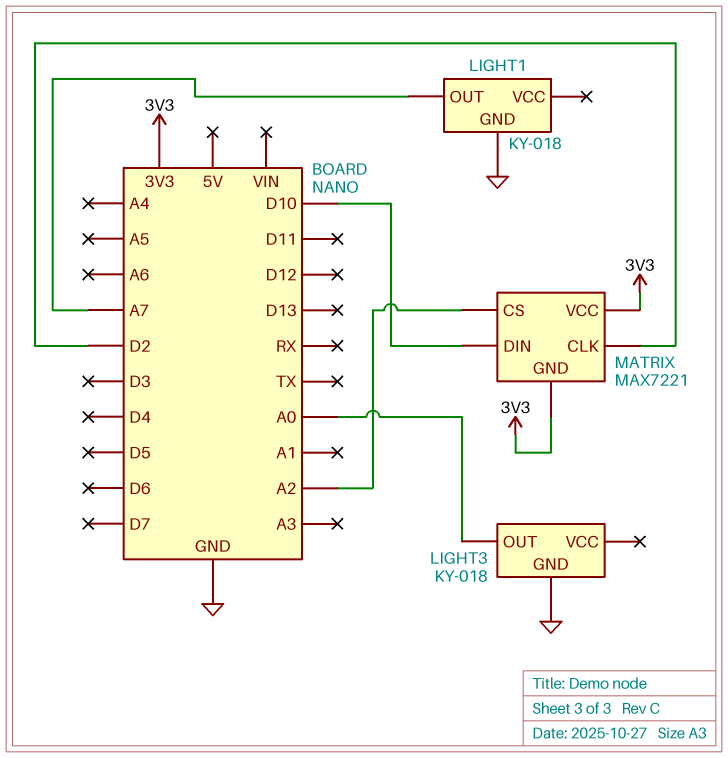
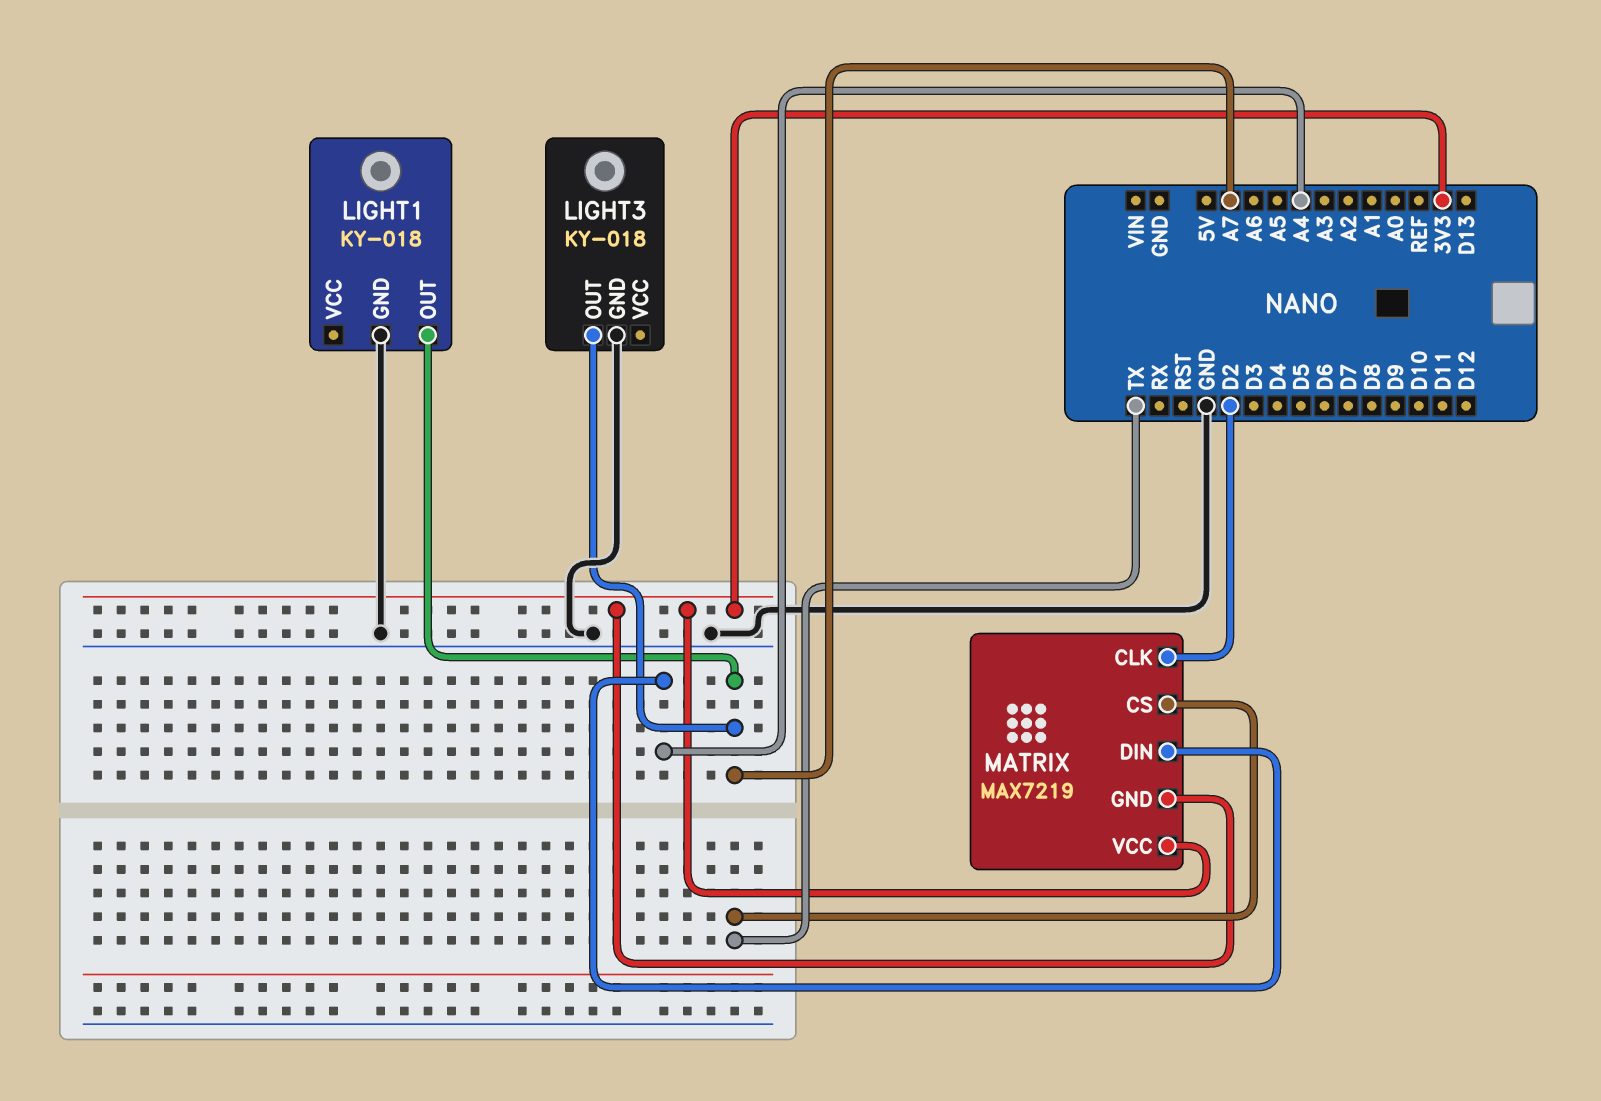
LIGHT3 pin OUT: A0 -> A7
MATRIX: MAX7221 -> MAX7219
MATRIX pin CS: A2 -> TX
MATRIX pin DIN: D10 -> A4

